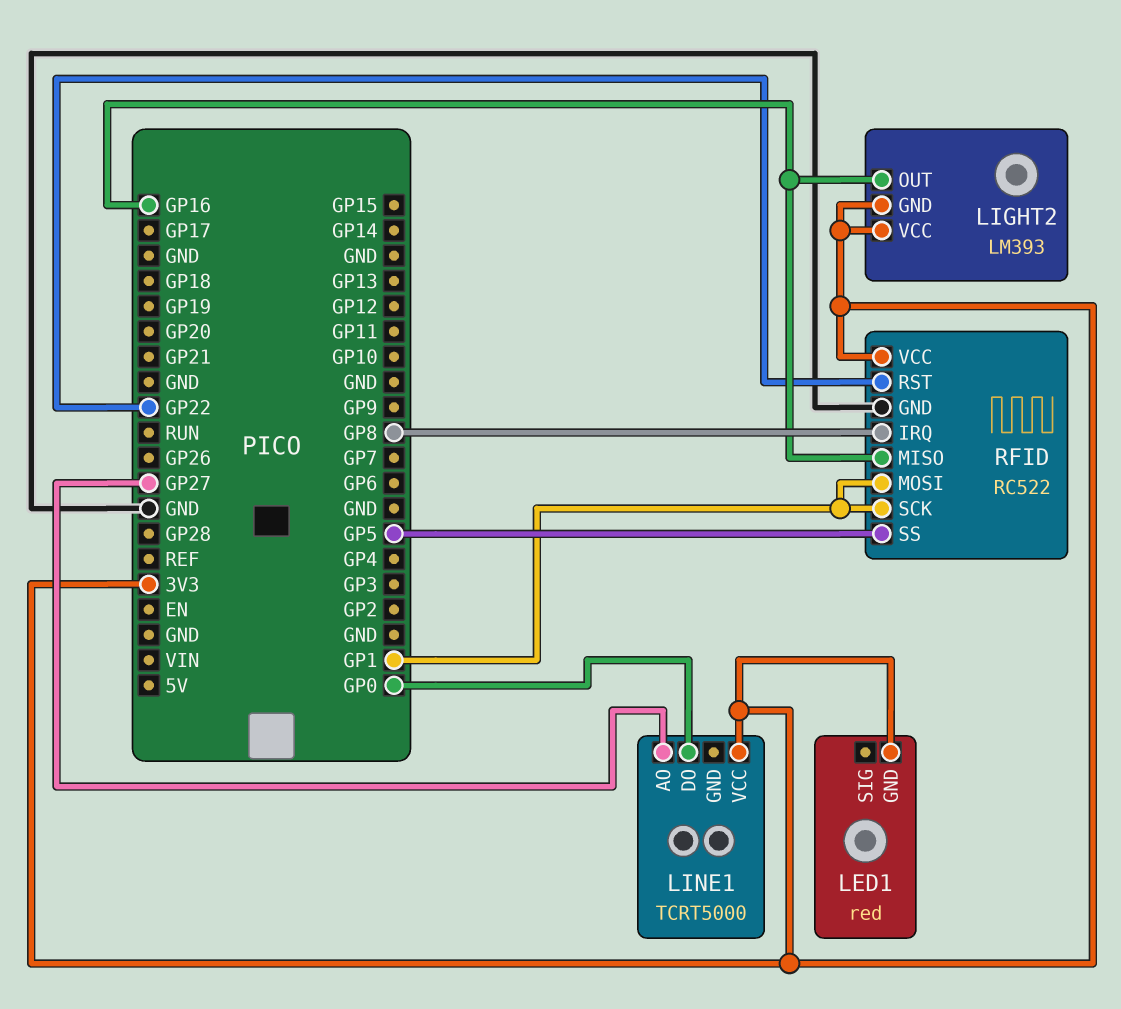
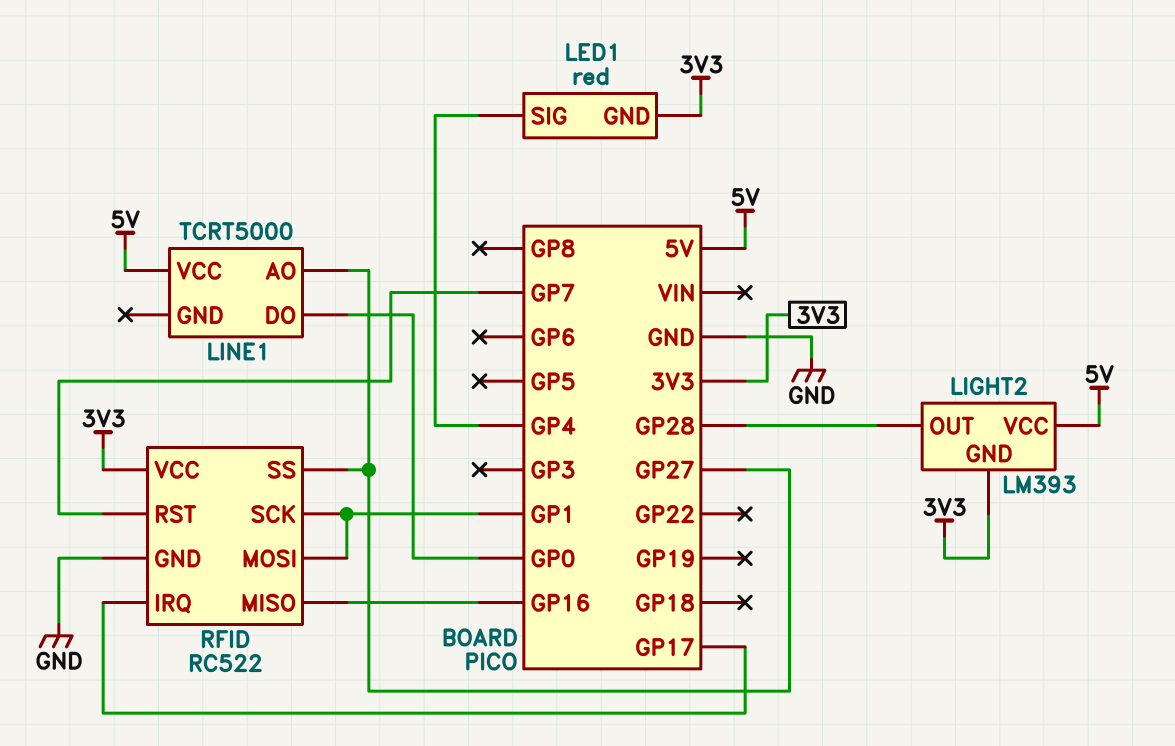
LED1 pin SIG: none -> GP4
LIGHT2 pin OUT: GP16 -> GP28
LIGHT2 pin VCC: 3V3 -> 5V
LINE1 pin VCC: 3V3 -> 5V
RFID pin IRQ: GP8 -> GP17
RFID pin RST: GP22 -> GP7
RFID pin SS: GP5 -> GP27

